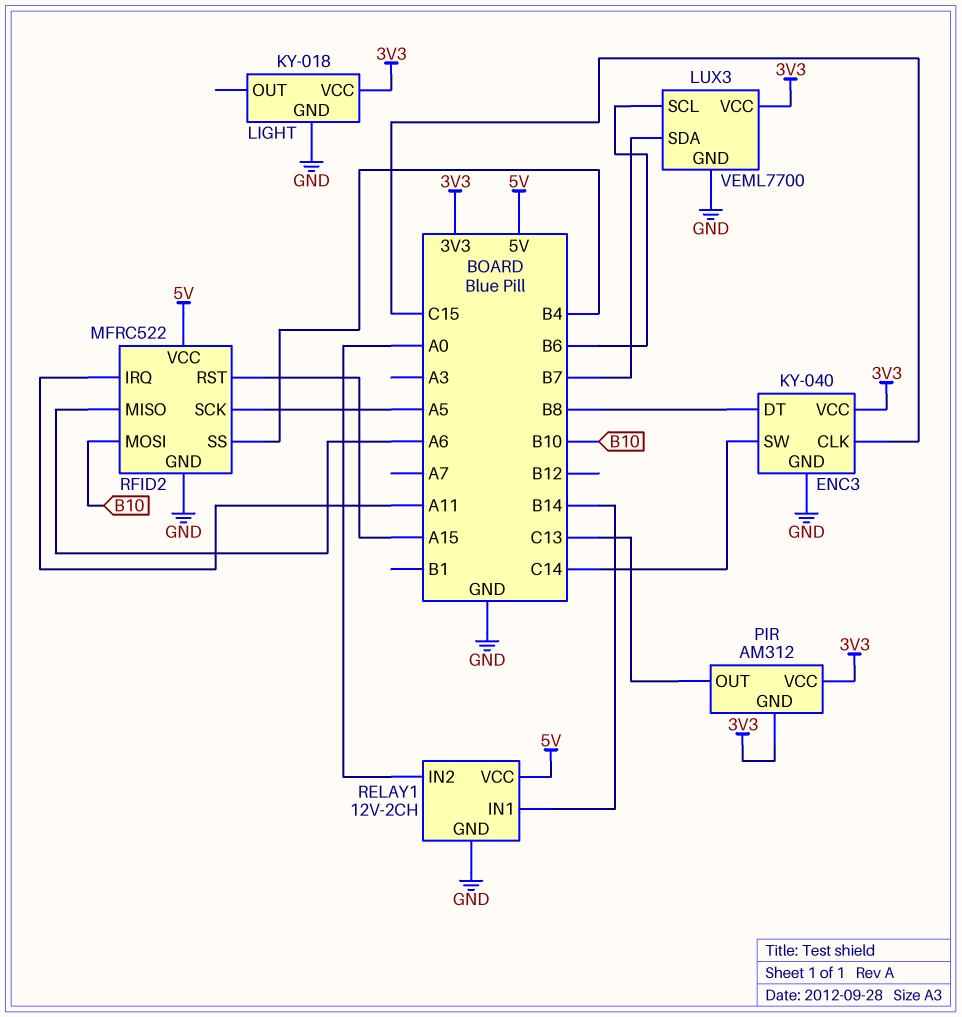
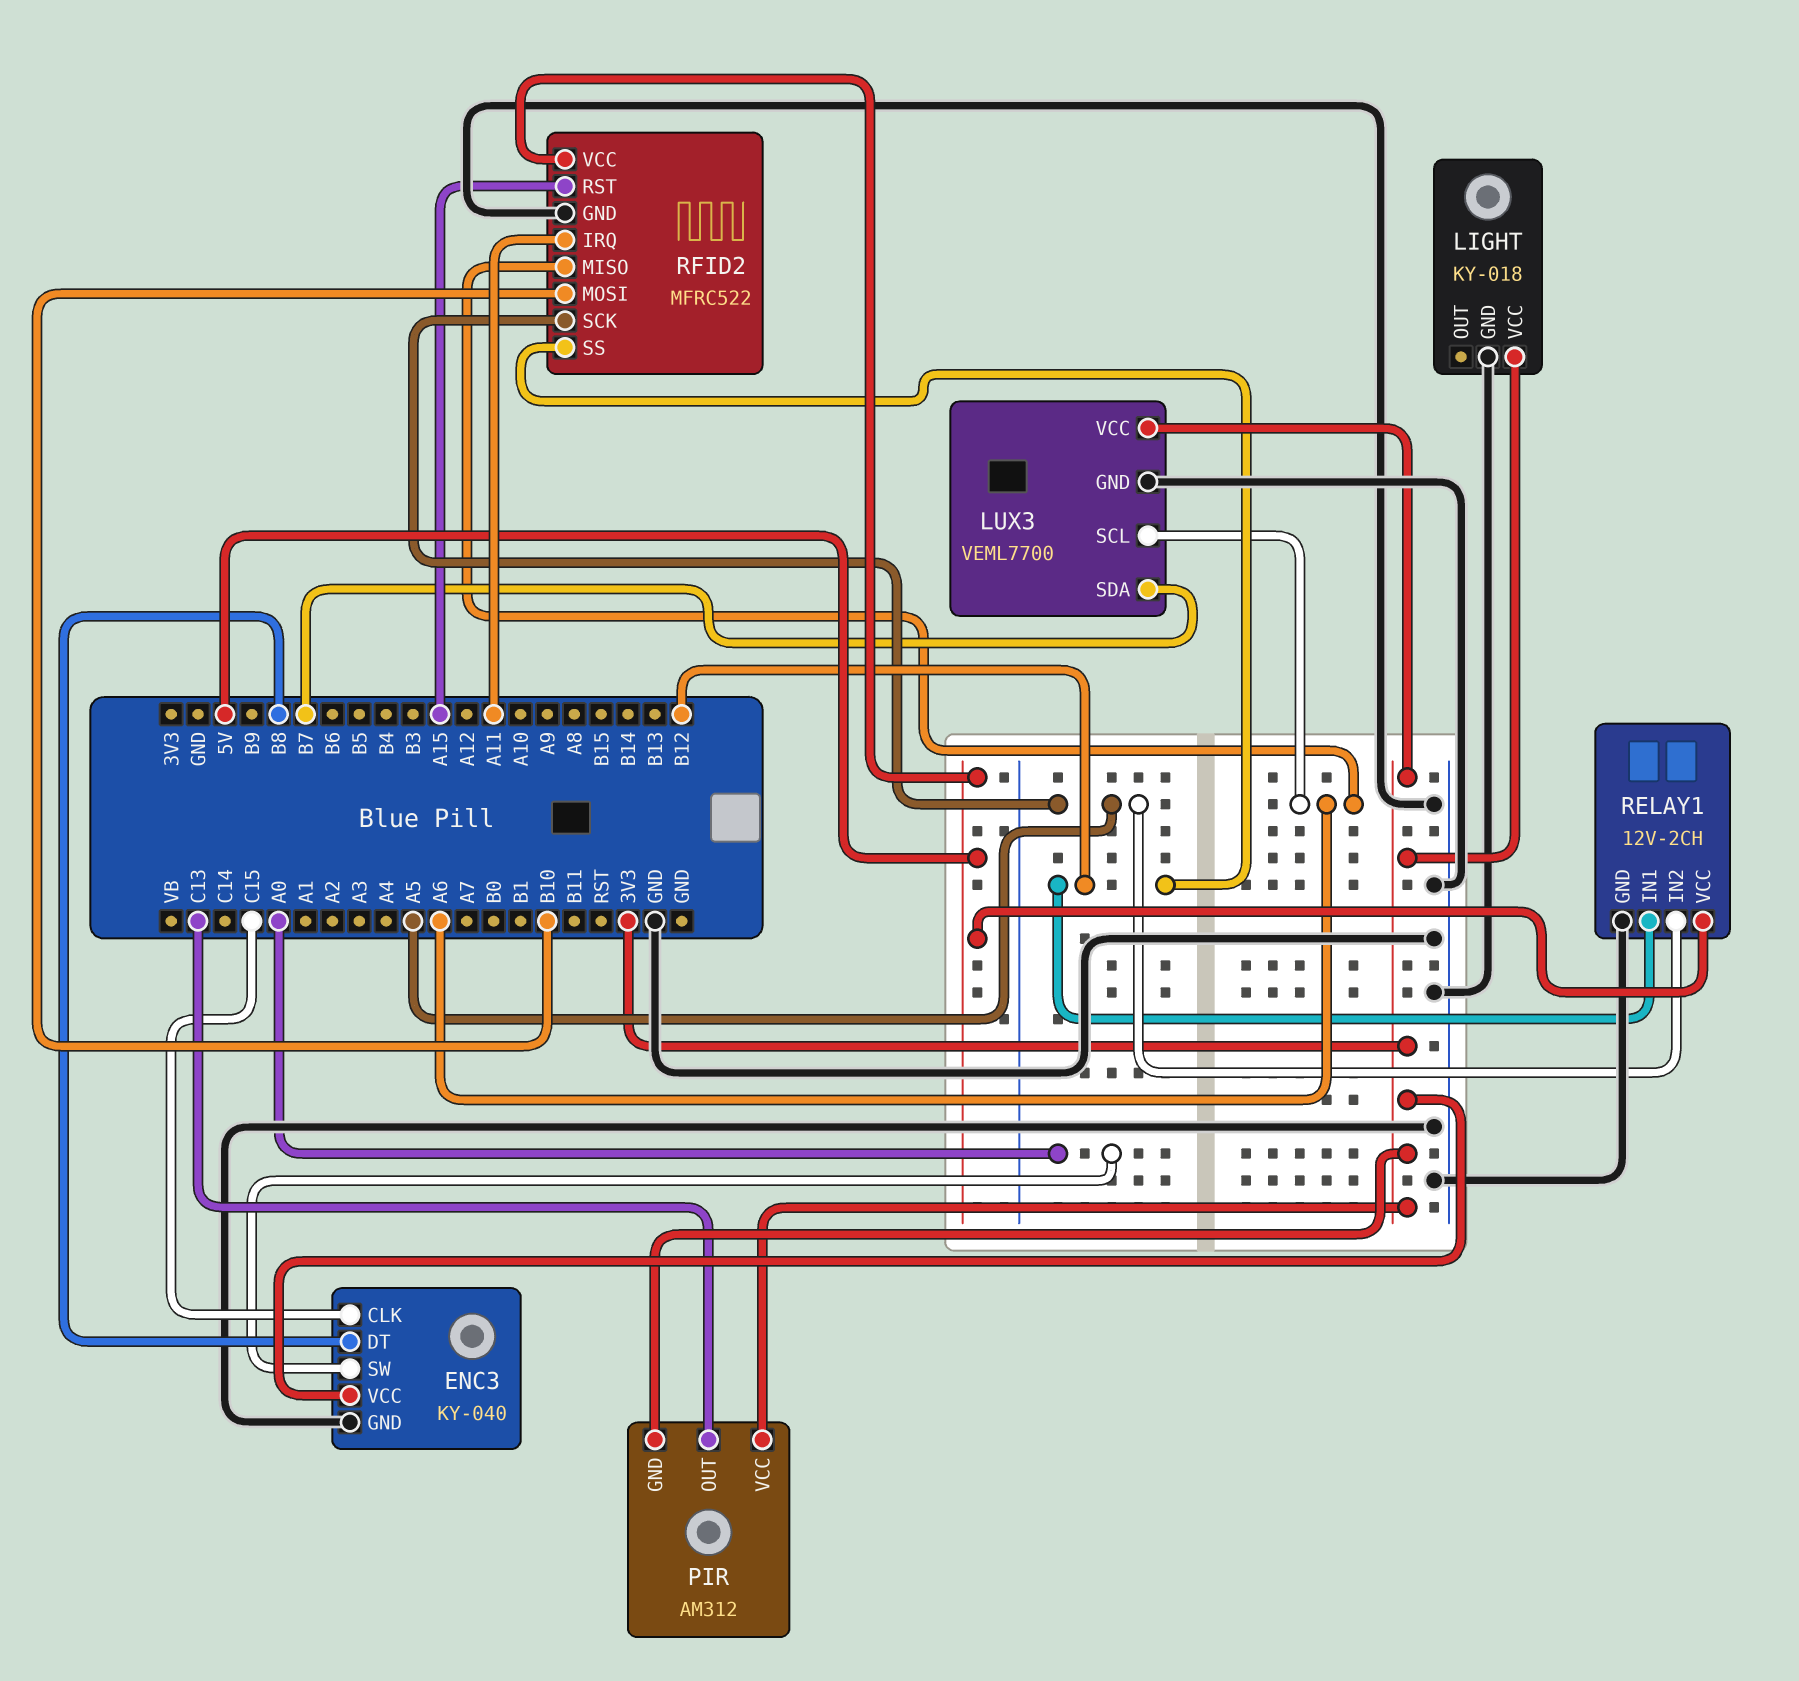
ENC3 pin SW: C14 -> A0
LUX3 pin SCL: B6 -> A6
RELAY1 pin IN1: B14 -> B12
RELAY1 pin IN2: A0 -> A5
RFID2 pin SS: B4 -> B12

